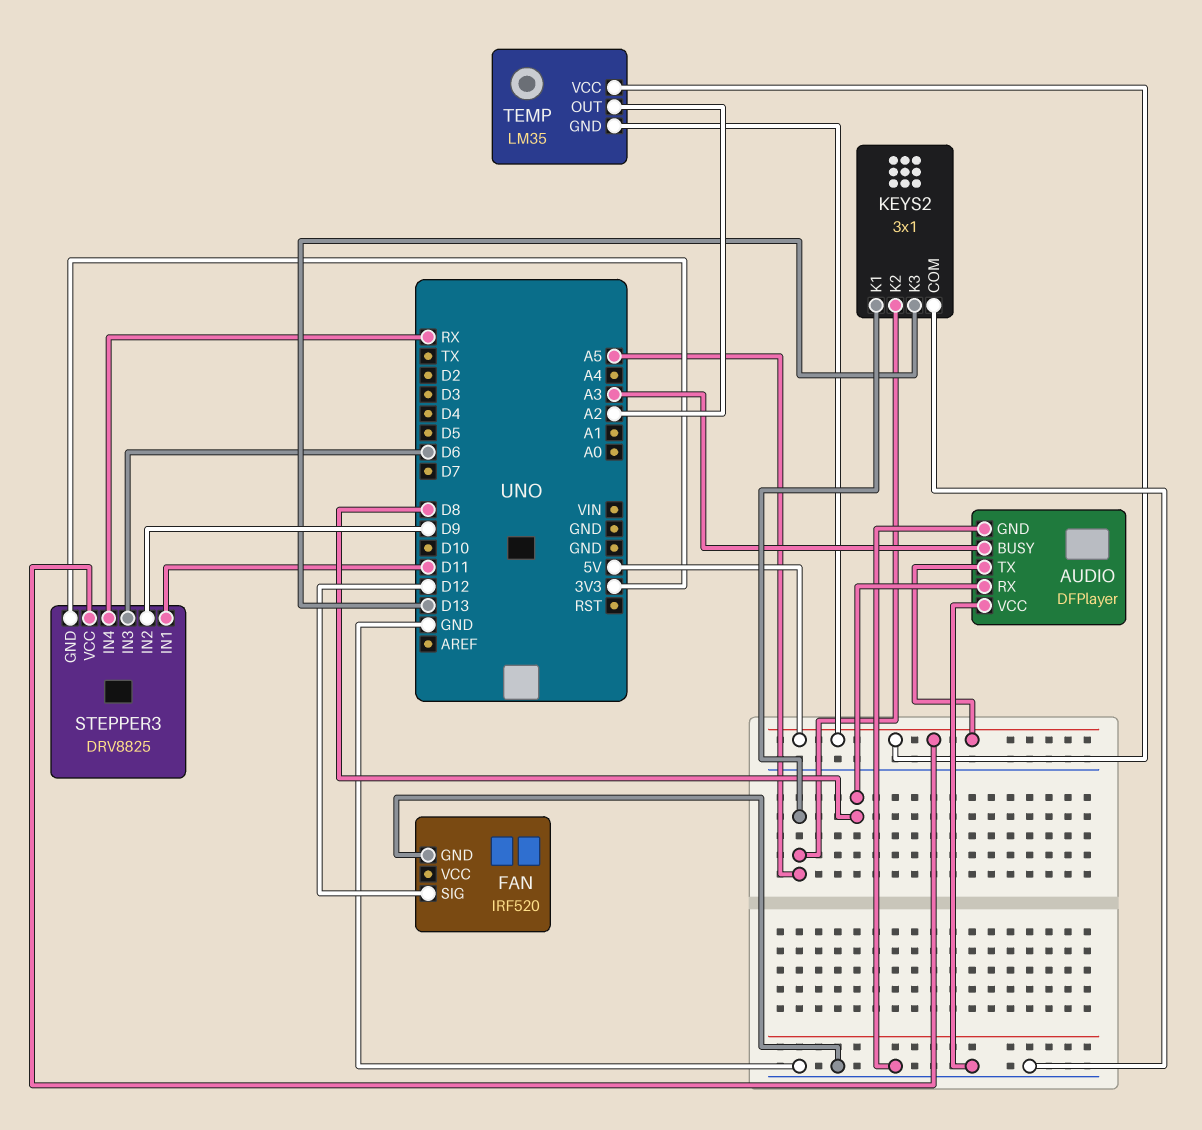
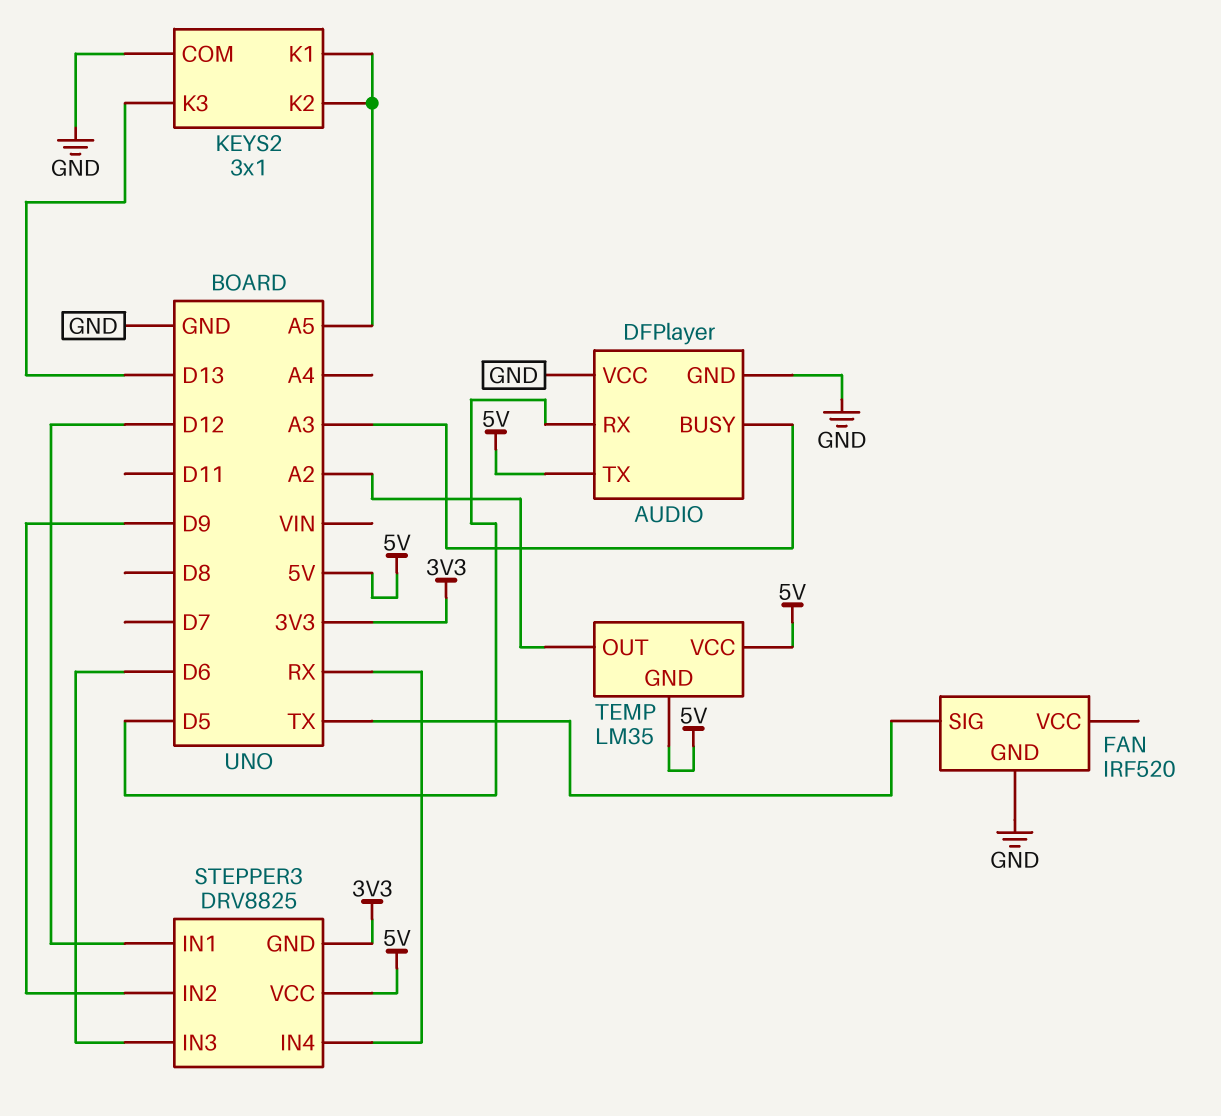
AUDIO pin RX: D8 -> D5
FAN pin SIG: D12 -> TX
STEPPER3 pin IN1: D11 -> D12

